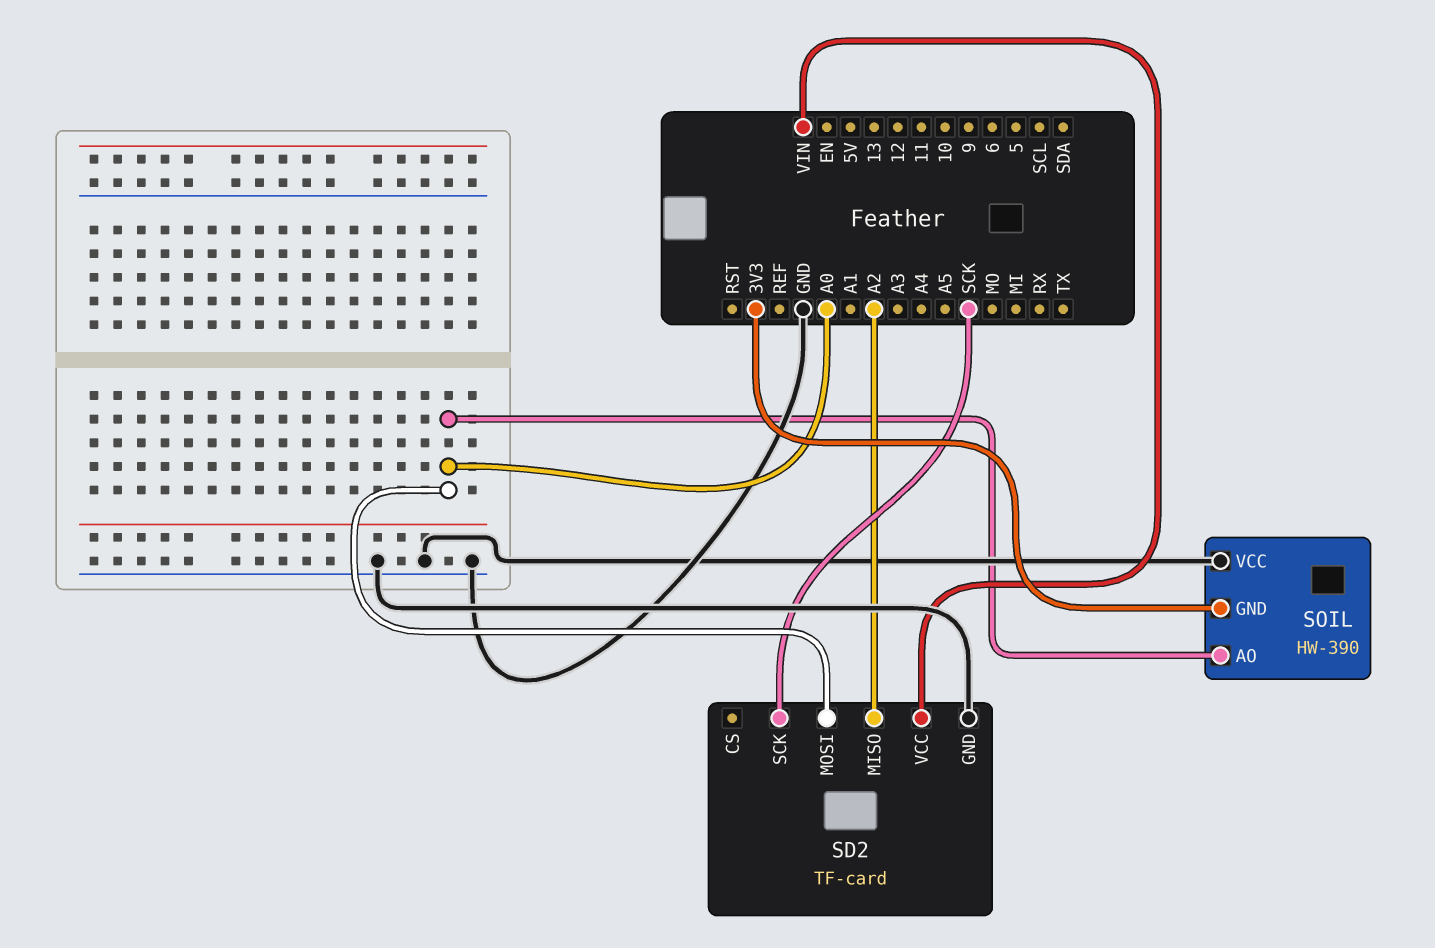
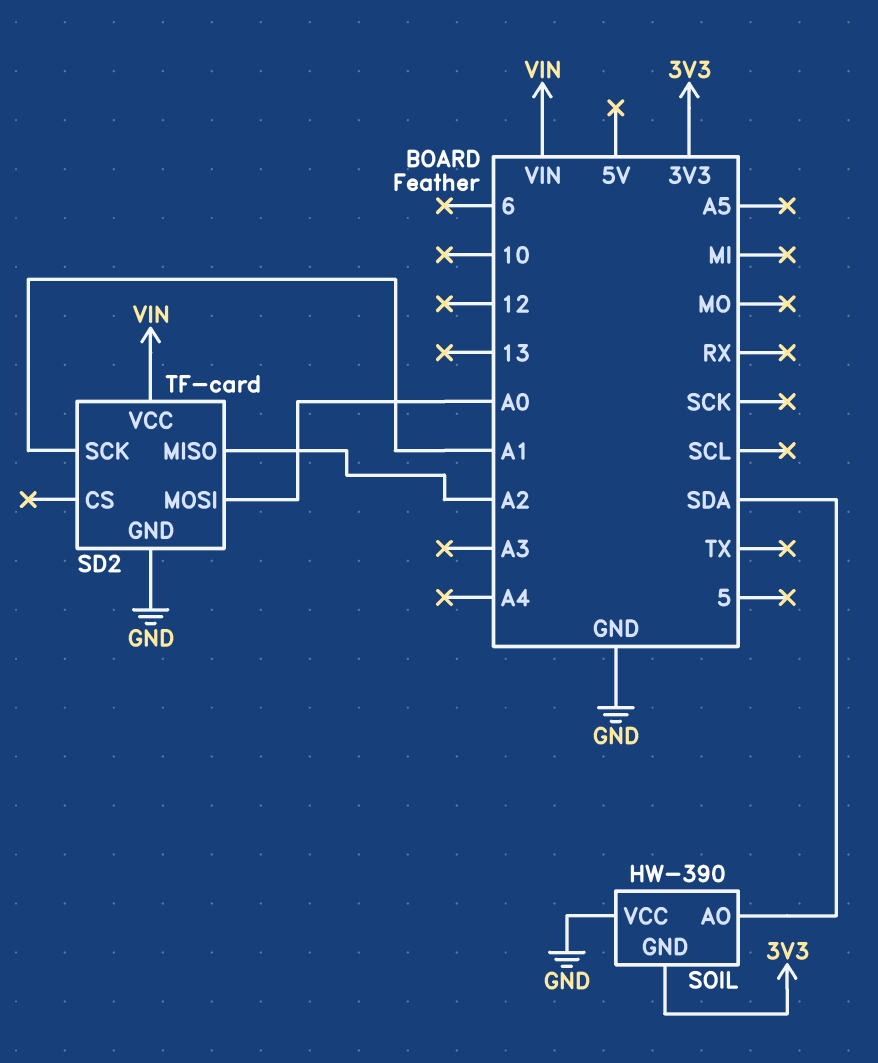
SD2 pin SCK: SCK -> A1
SOIL pin AO: A0 -> SDA

